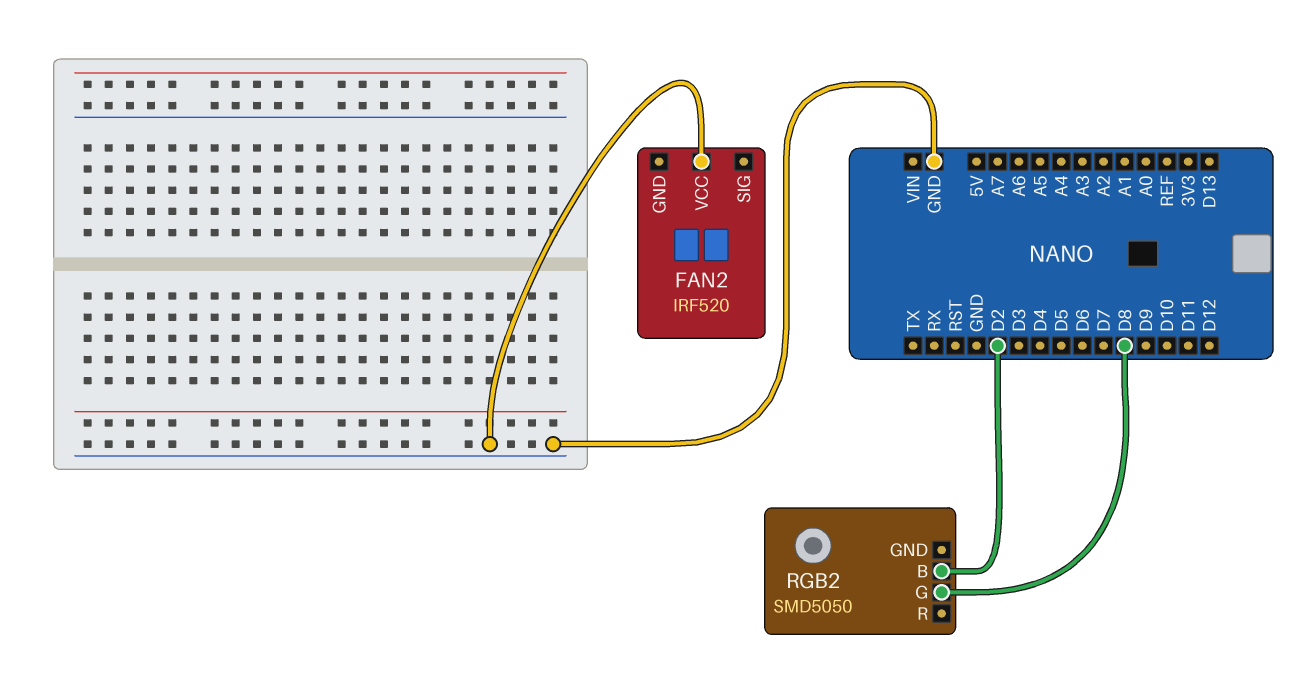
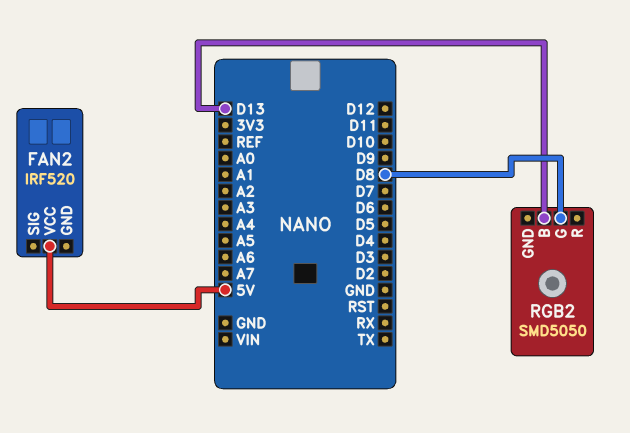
FAN2 pin VCC: GND -> 5V
RGB2 pin B: D2 -> D13

